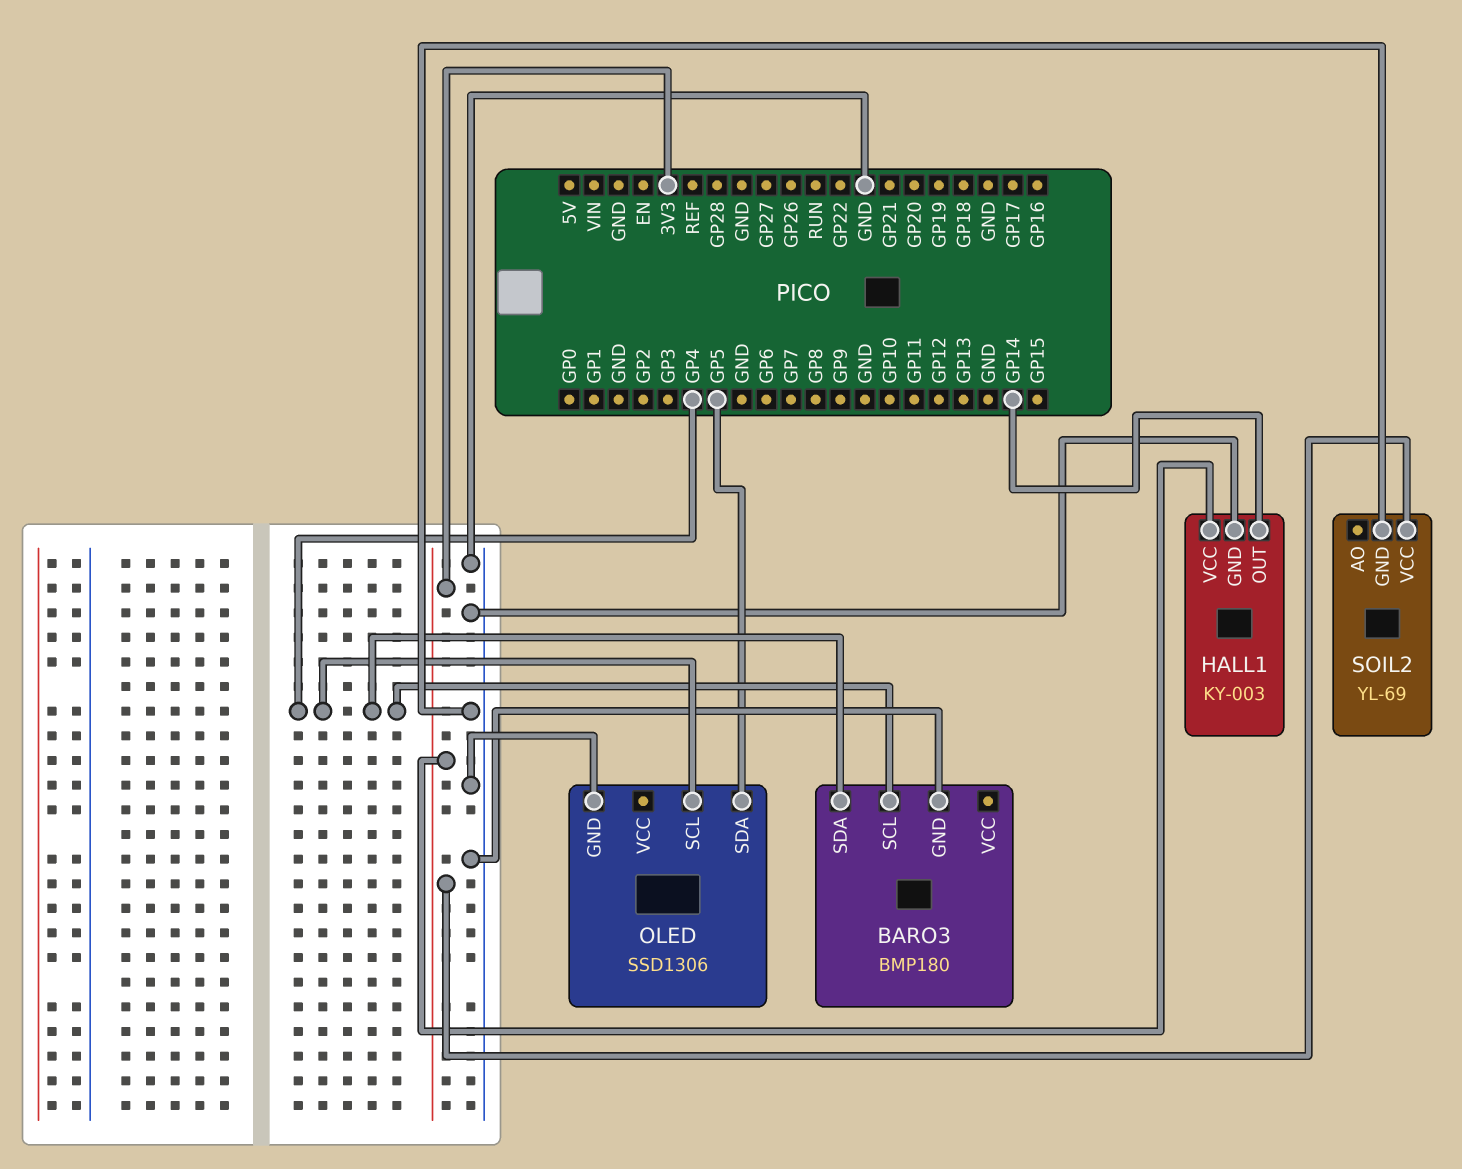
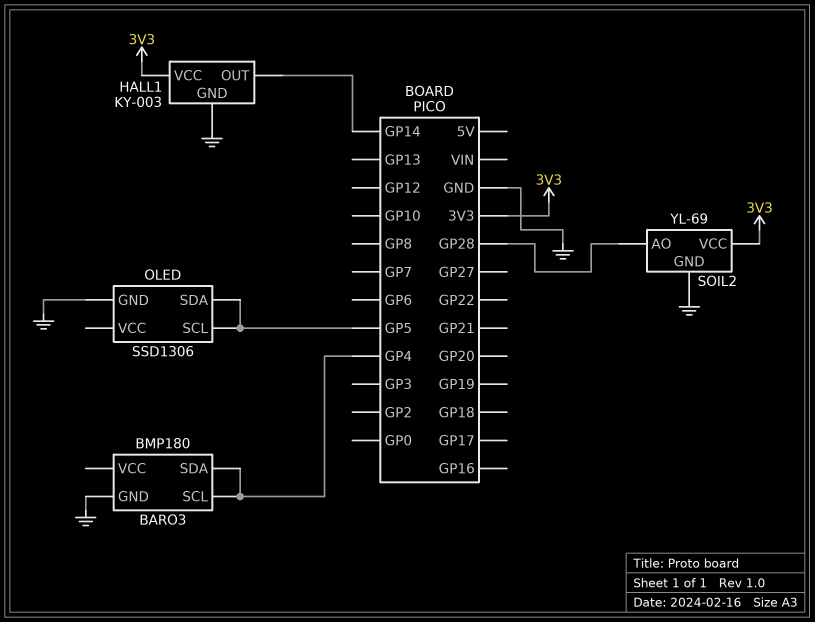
OLED pin SCL: GP4 -> GP5
SOIL2 pin AO: none -> GP28

